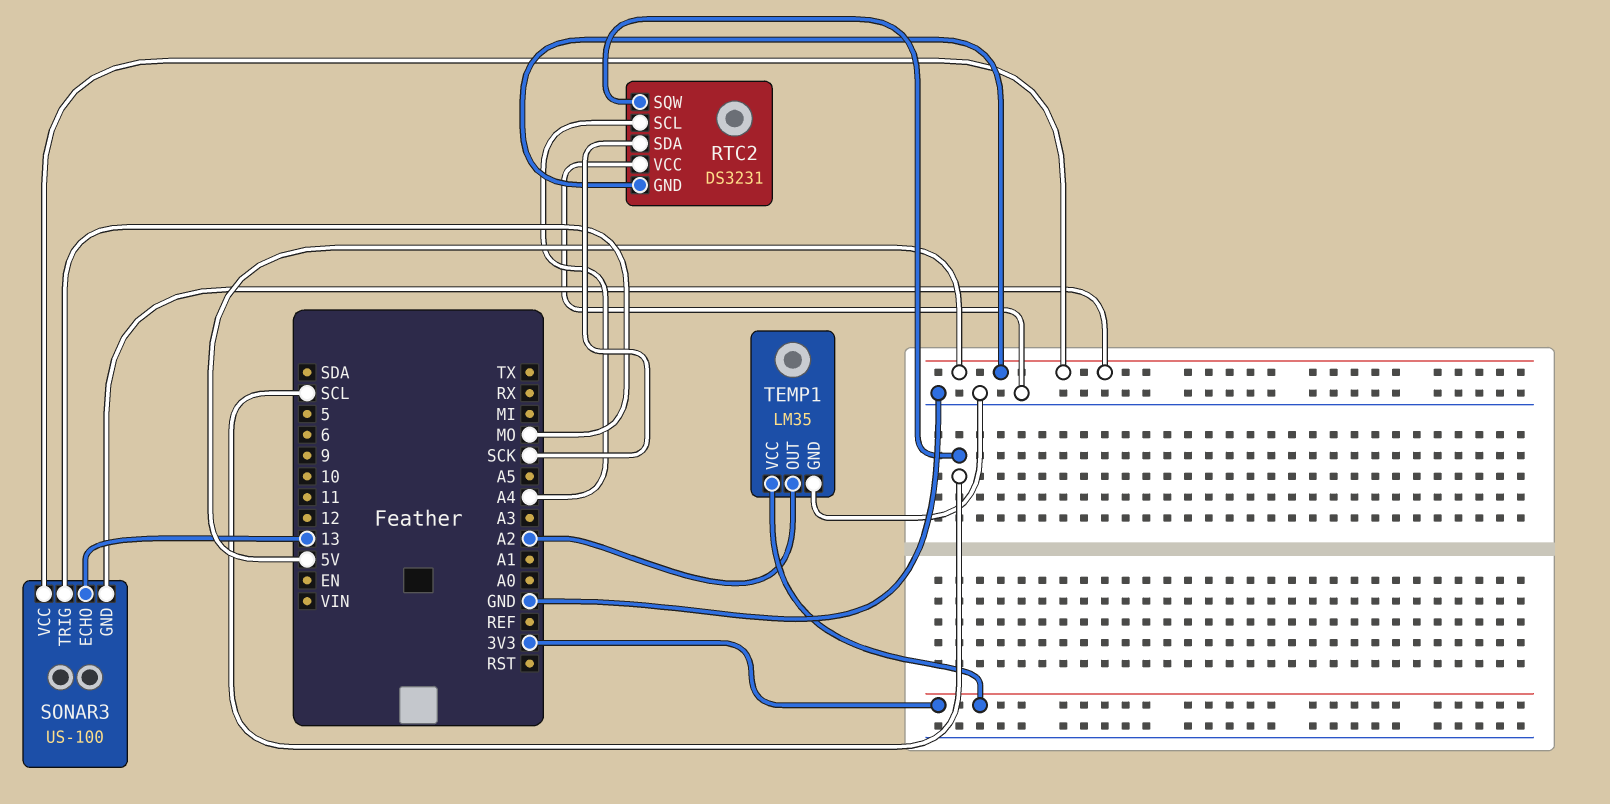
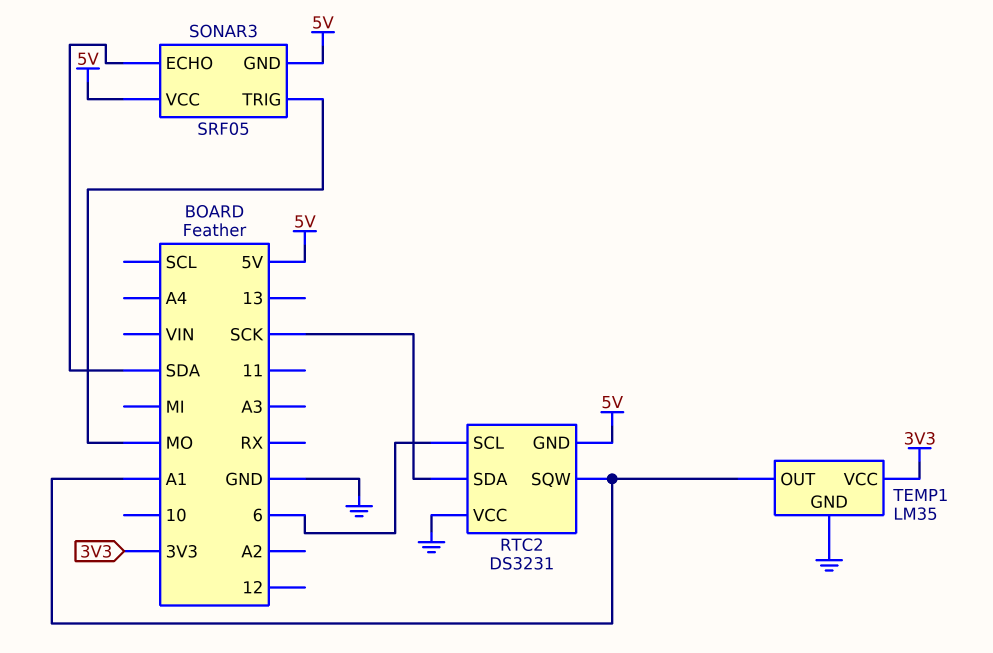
RTC2 pin SCL: A4 -> 6
RTC2 pin SQW: SCL -> A1
SONAR3: US-100 -> SRF05
SONAR3 pin ECHO: 13 -> SDA
TEMP1 pin OUT: A2 -> A1

